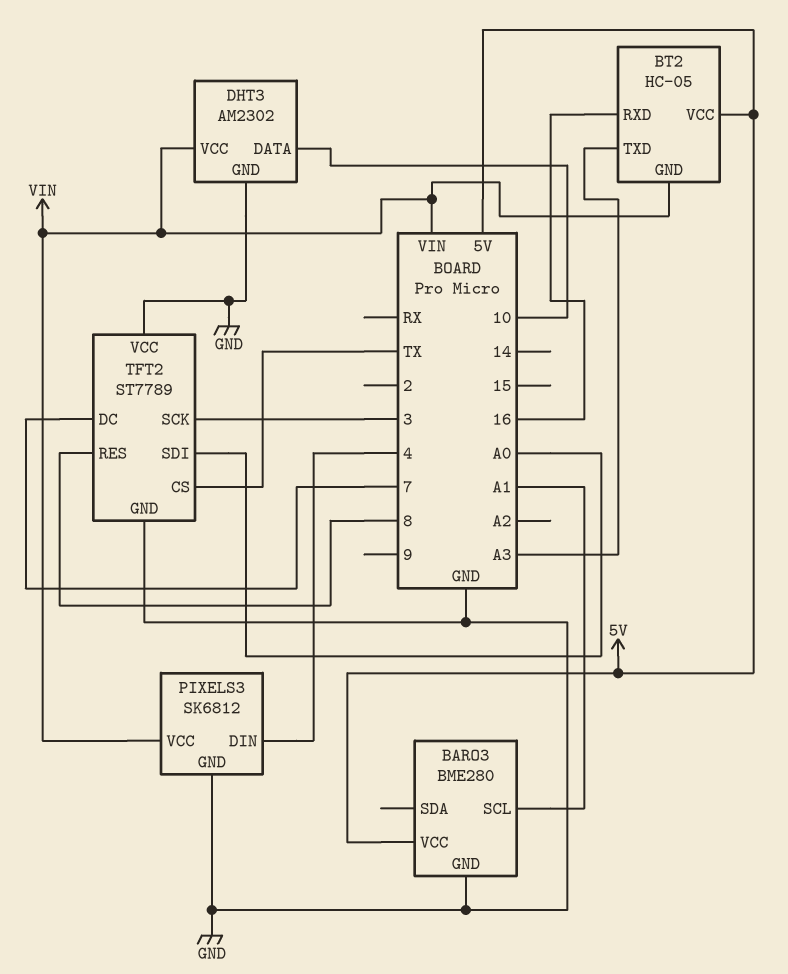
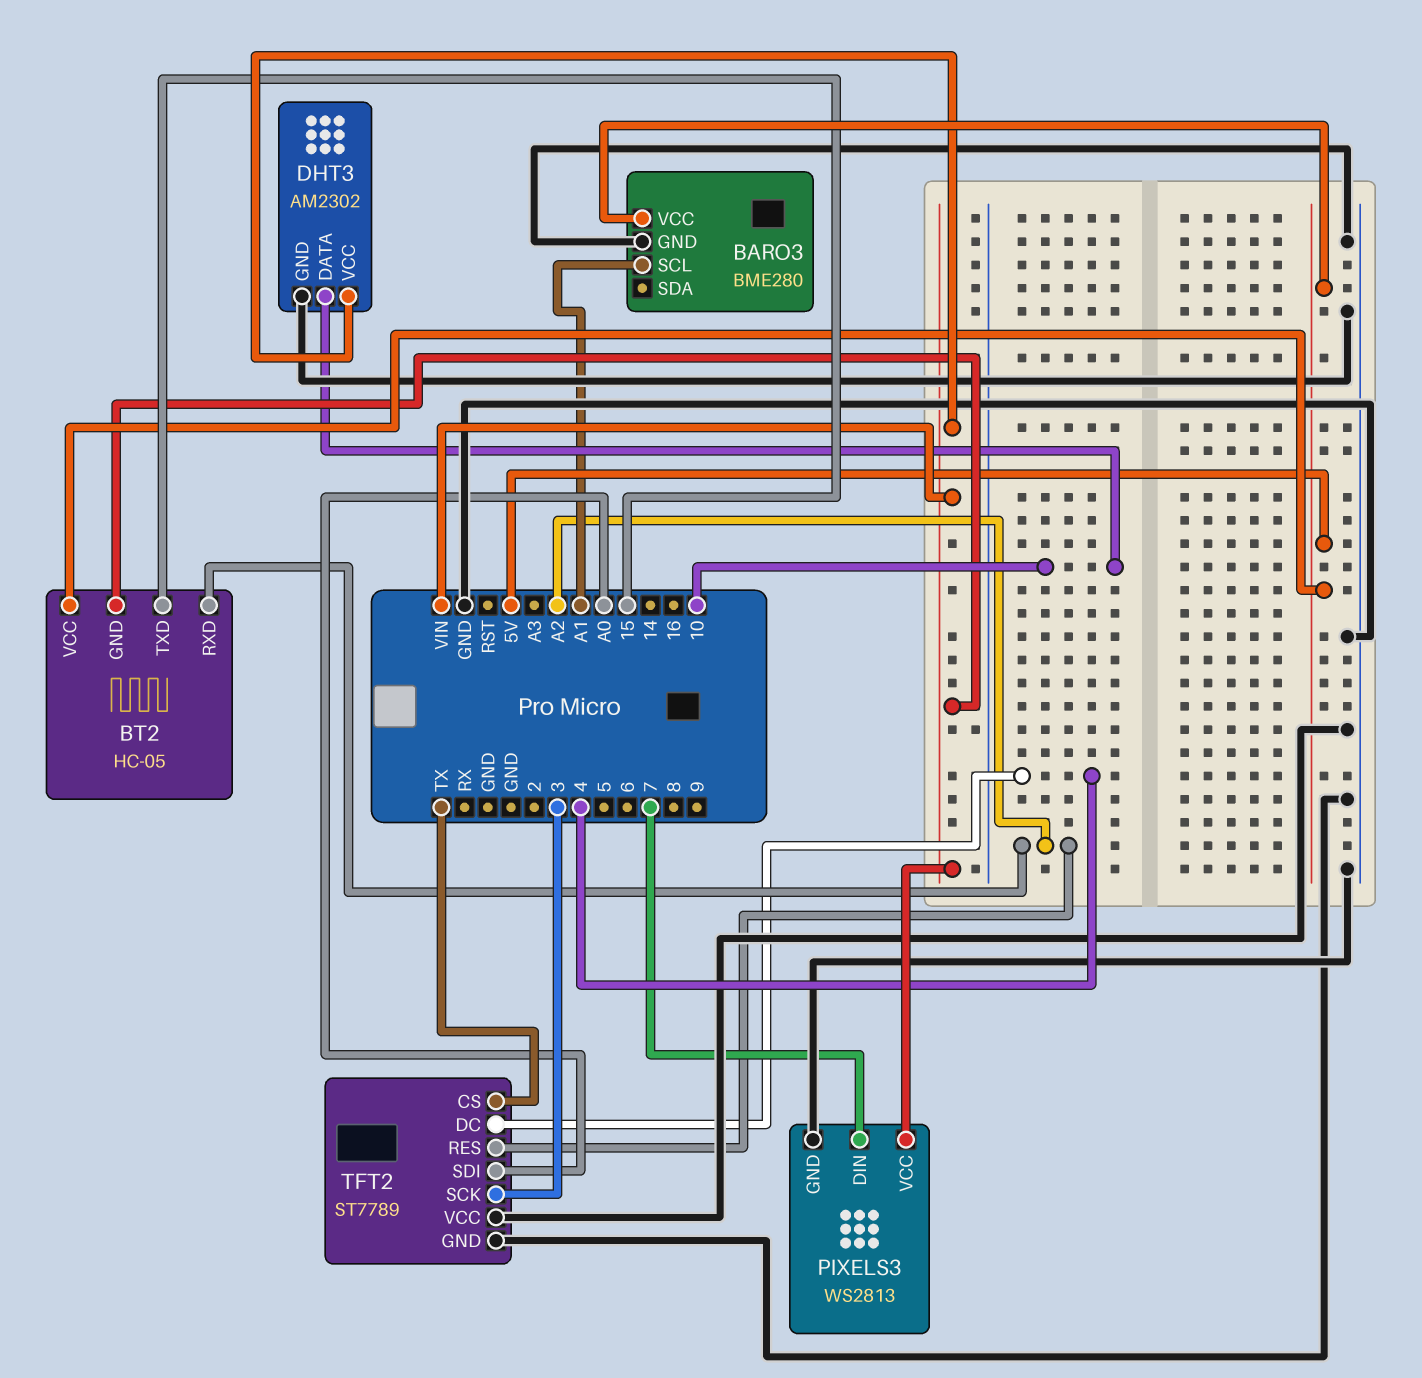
BT2 pin RXD: 16 -> A2
BT2 pin TXD: A3 -> 15
PIXELS3: SK6812 -> WS2813
PIXELS3 pin DIN: 4 -> 7
TFT2 pin DC: 7 -> 4
TFT2 pin RES: 8 -> A2

